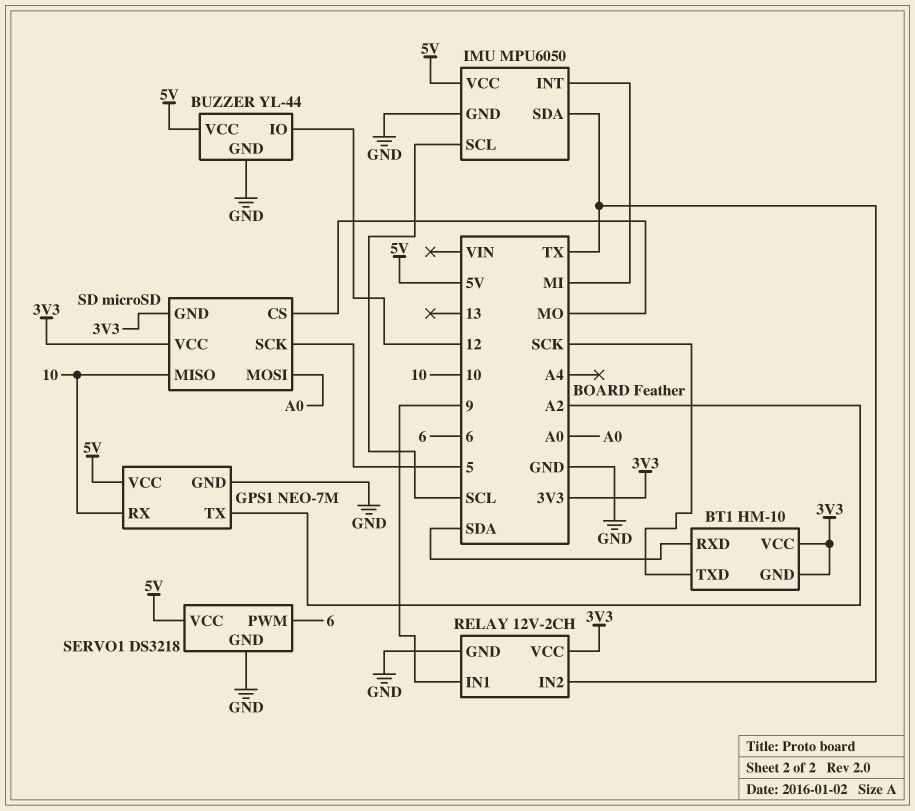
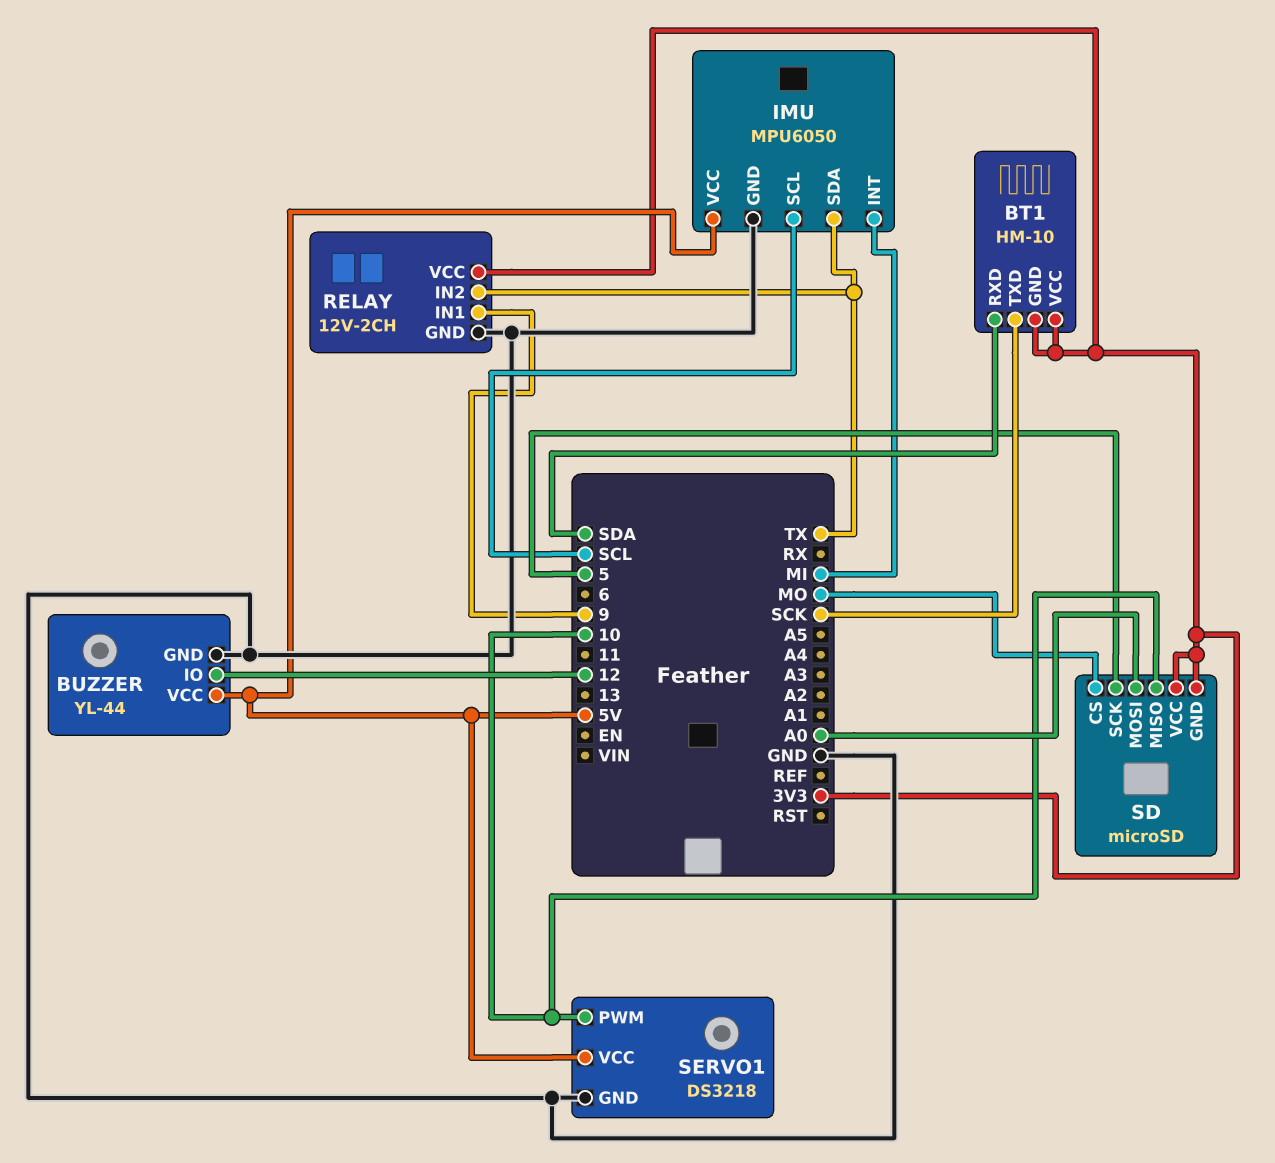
GPS1: NEO-7M -> none
GPS1 pin GND: GND -> none
GPS1 pin RX: 10 -> none
GPS1 pin TX: A2 -> none
GPS1 pin VCC: 5V -> none
SERVO1 pin PWM: 6 -> 10

